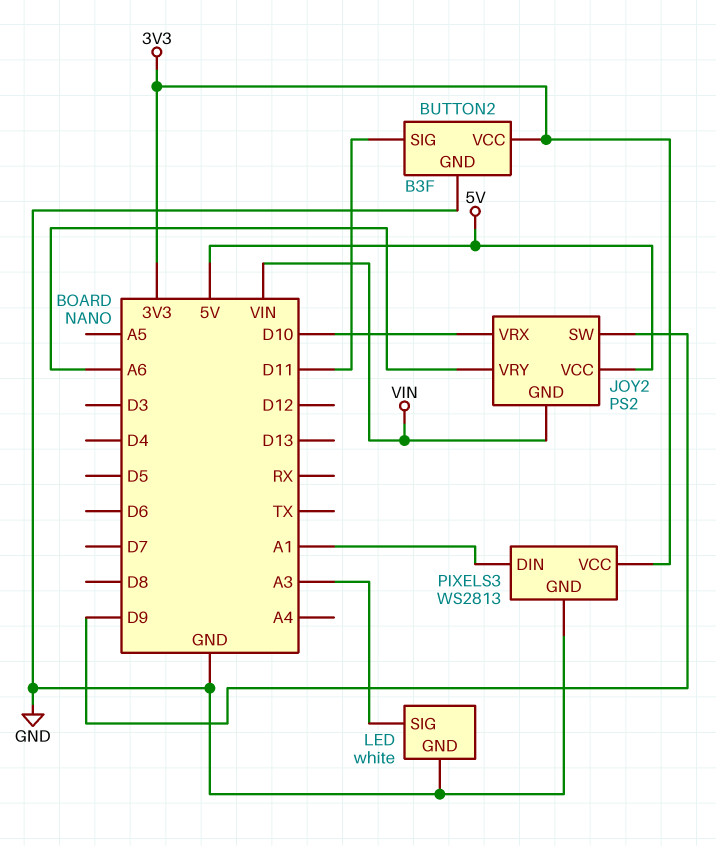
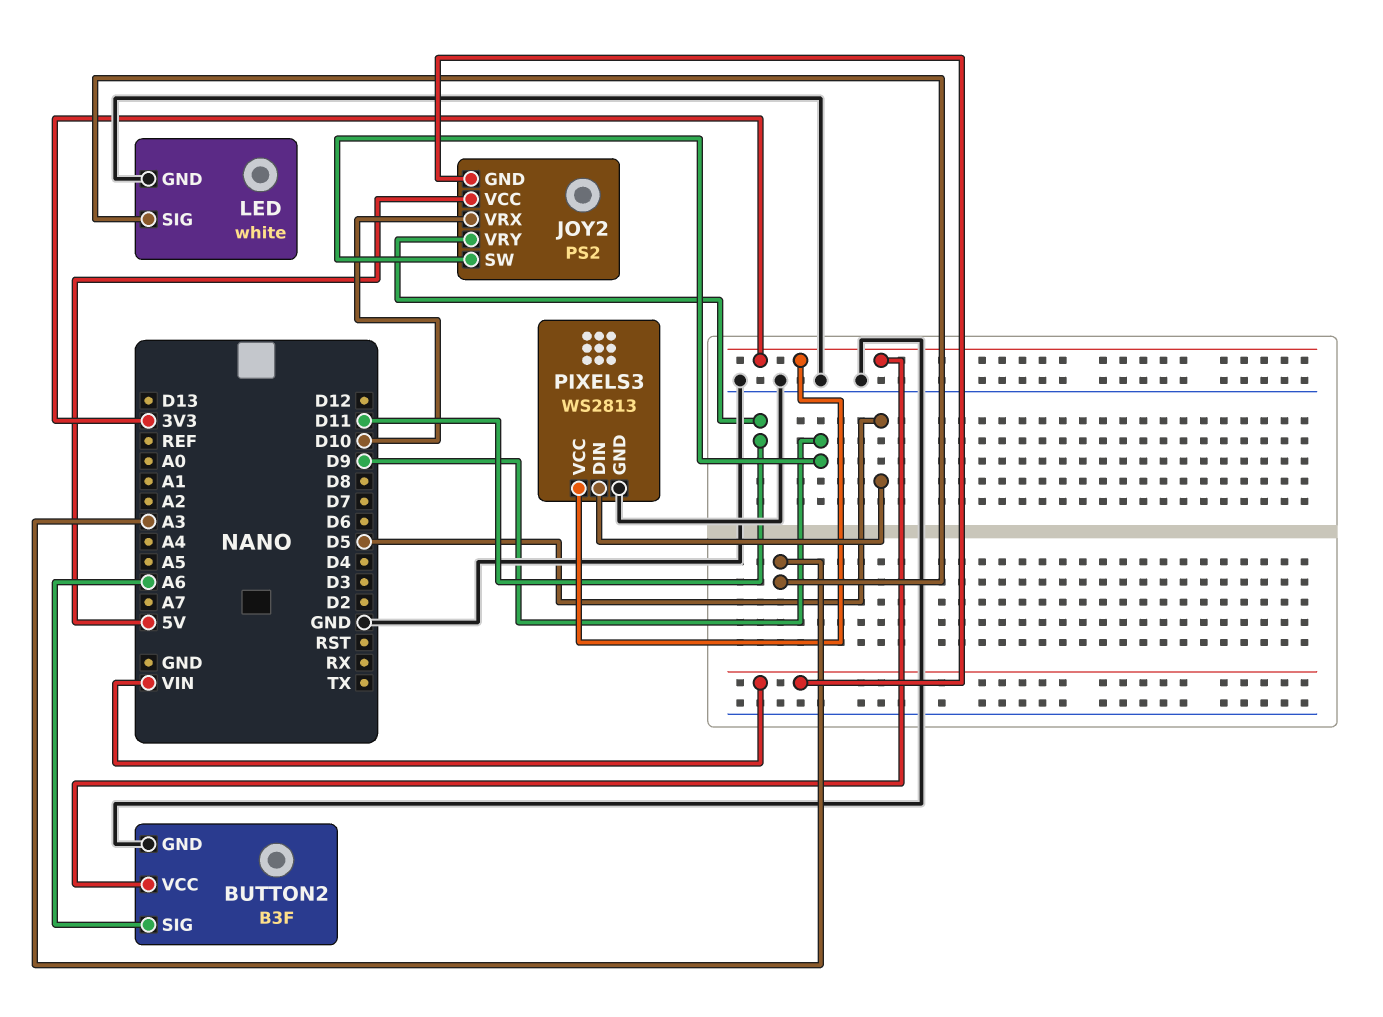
BUTTON2 pin SIG: D11 -> A6
JOY2 pin VRY: A6 -> D11
PIXELS3 pin DIN: A1 -> D5

